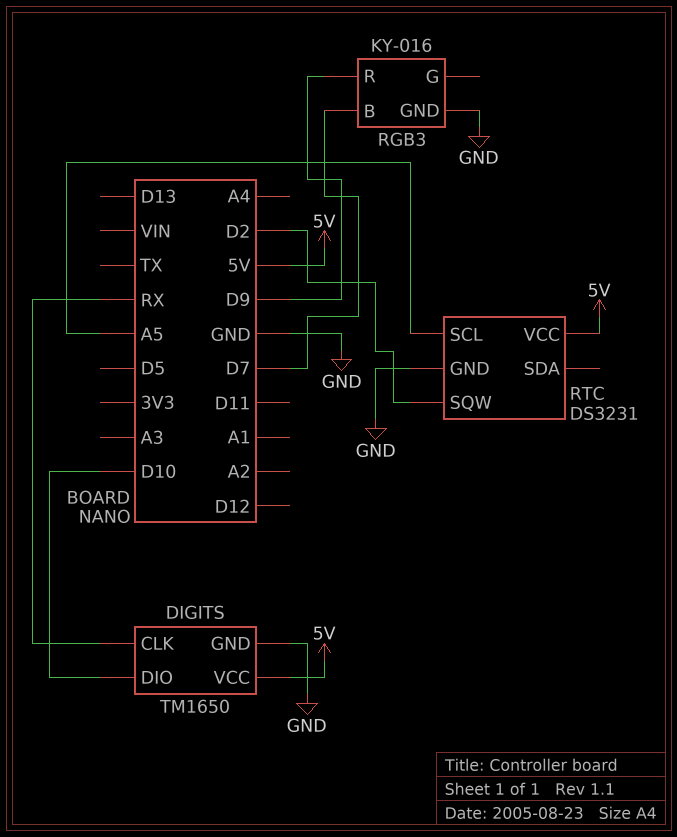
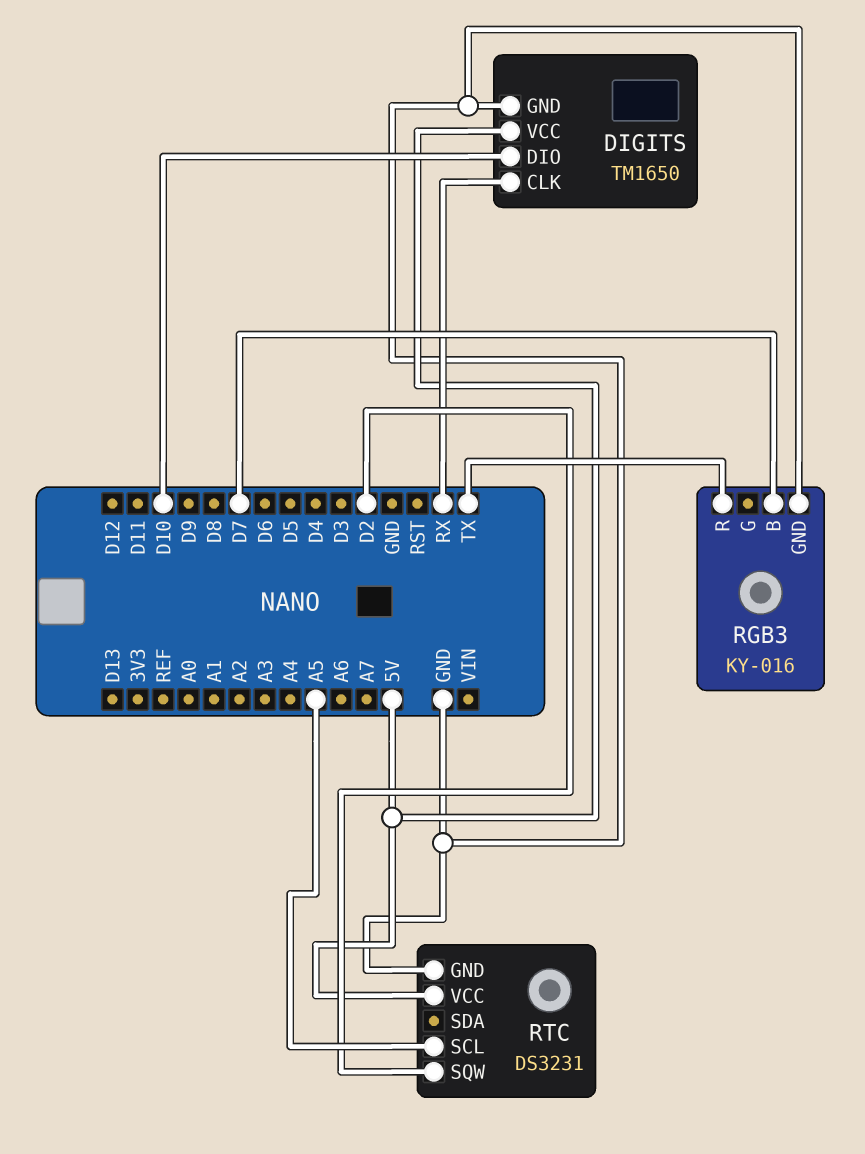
RGB3 pin R: D9 -> TX

